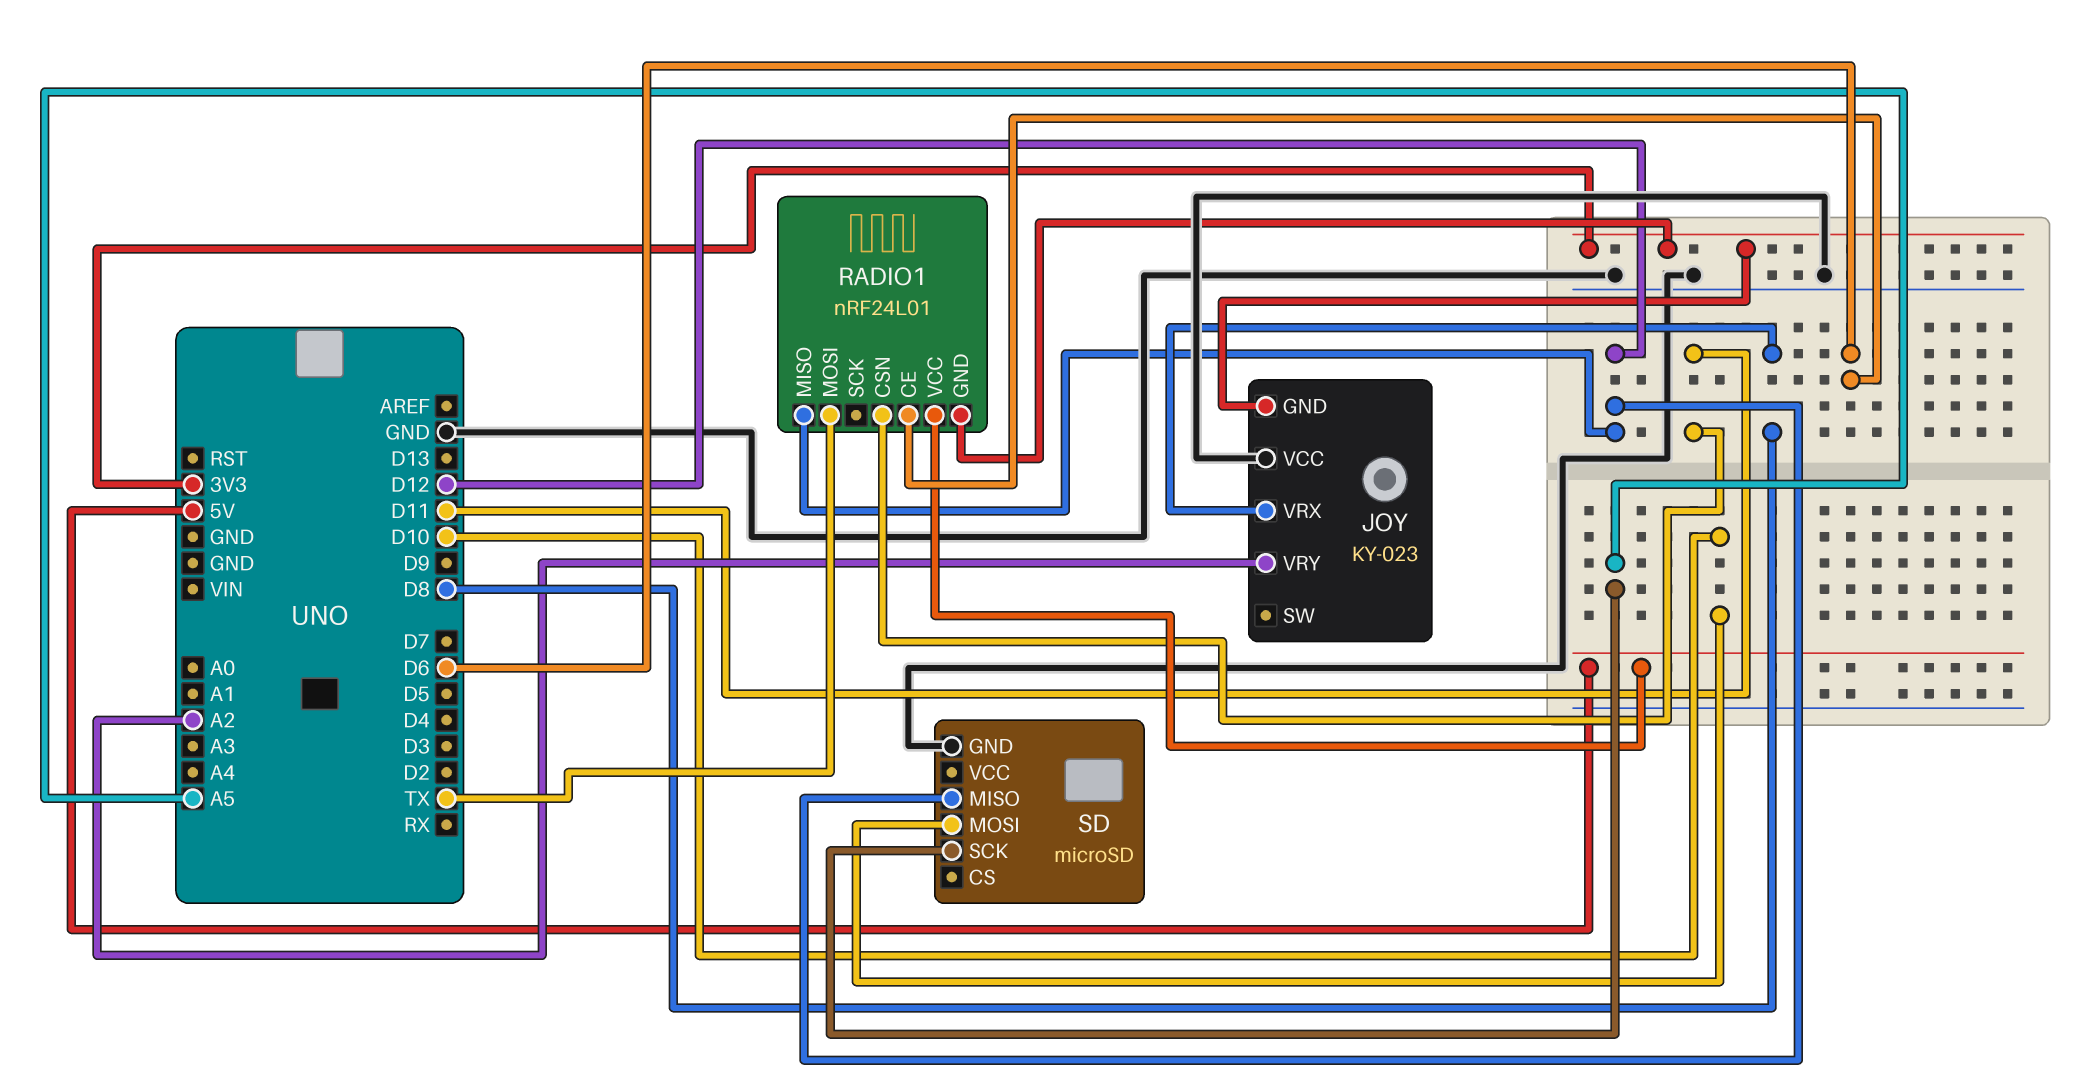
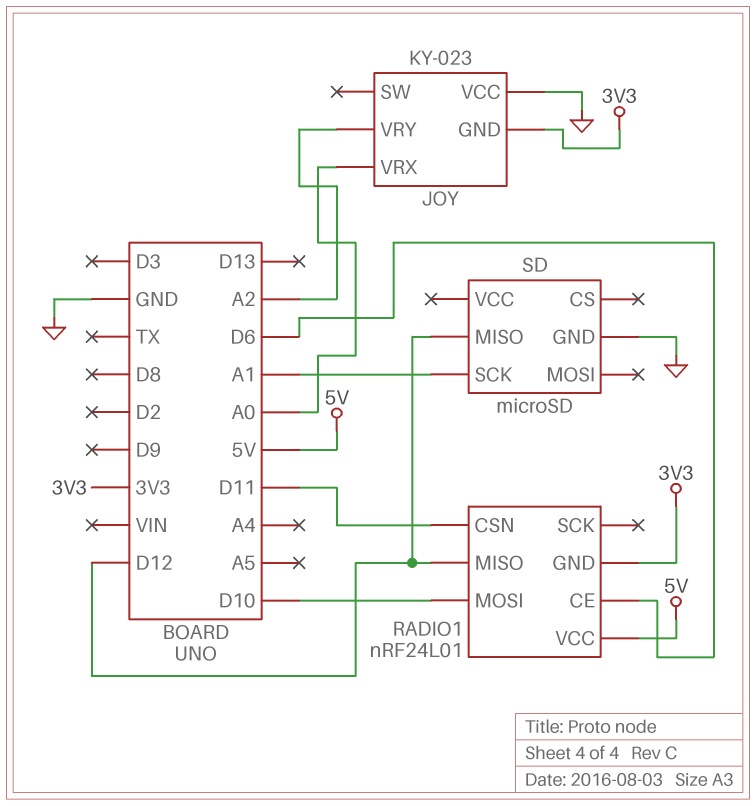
JOY pin VRX: D8 -> A0
RADIO1 pin MOSI: TX -> D10
SD pin MOSI: D10 -> none
SD pin SCK: A5 -> A1

